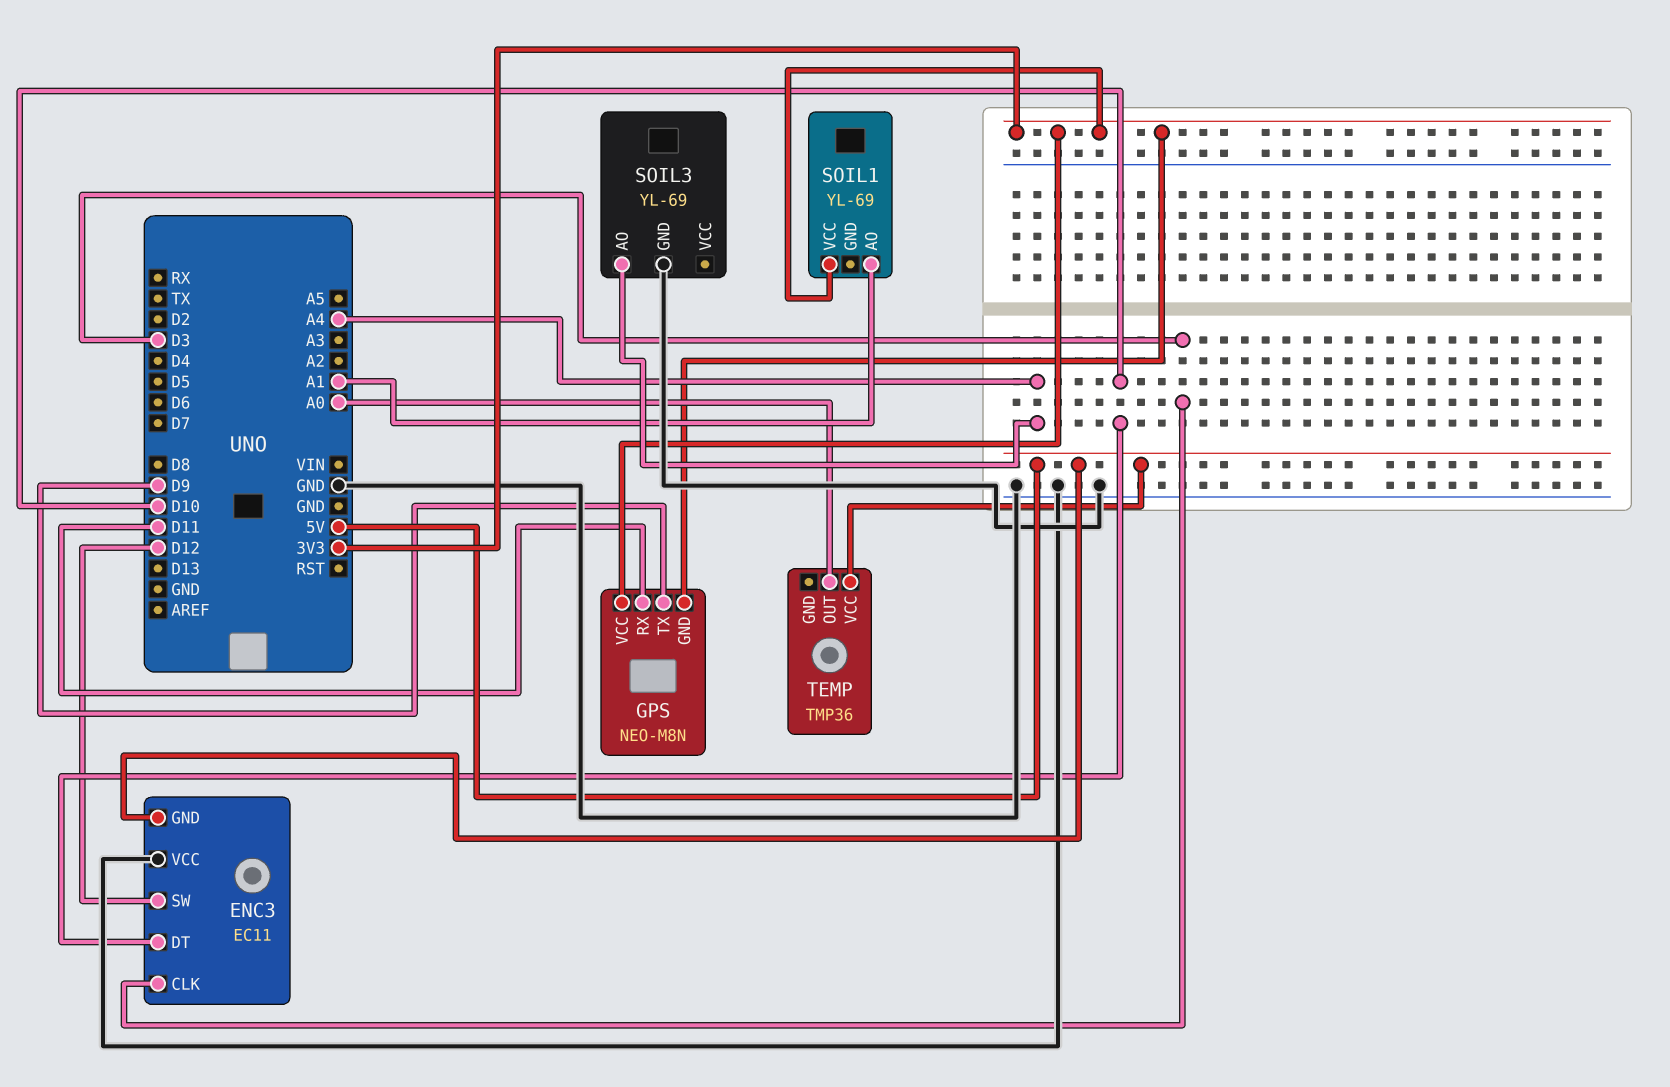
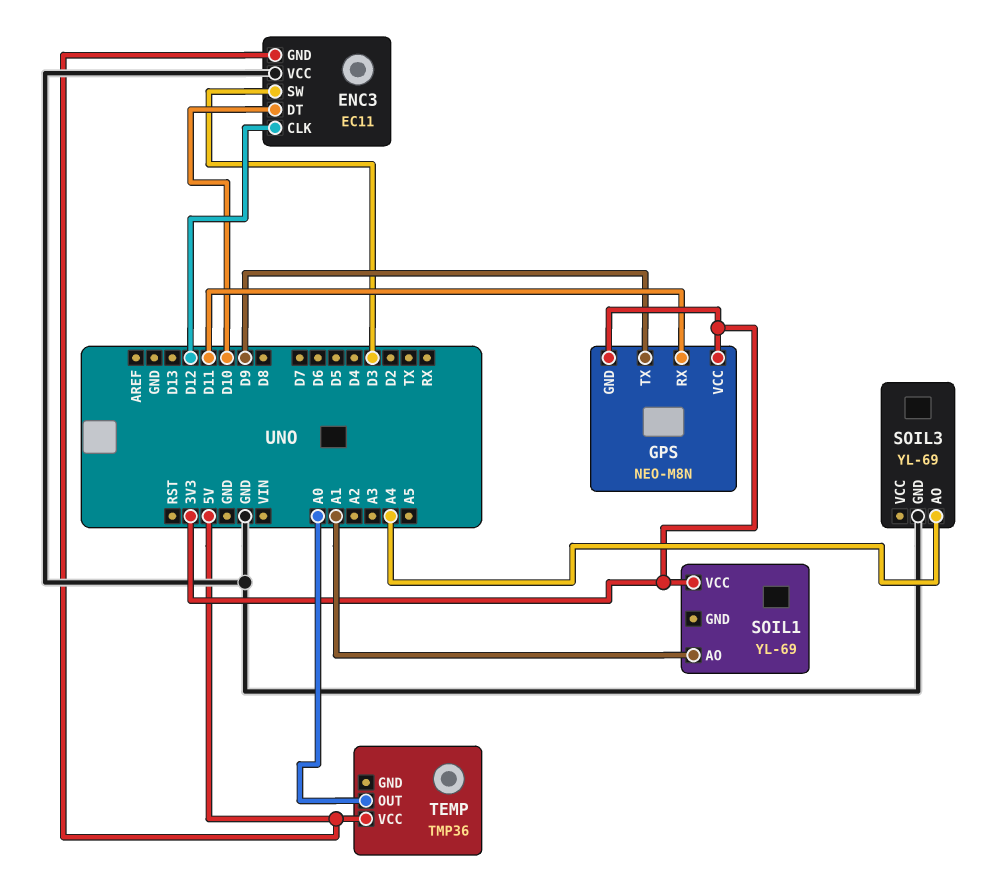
ENC3 pin CLK: D3 -> D12
ENC3 pin SW: D12 -> D3

